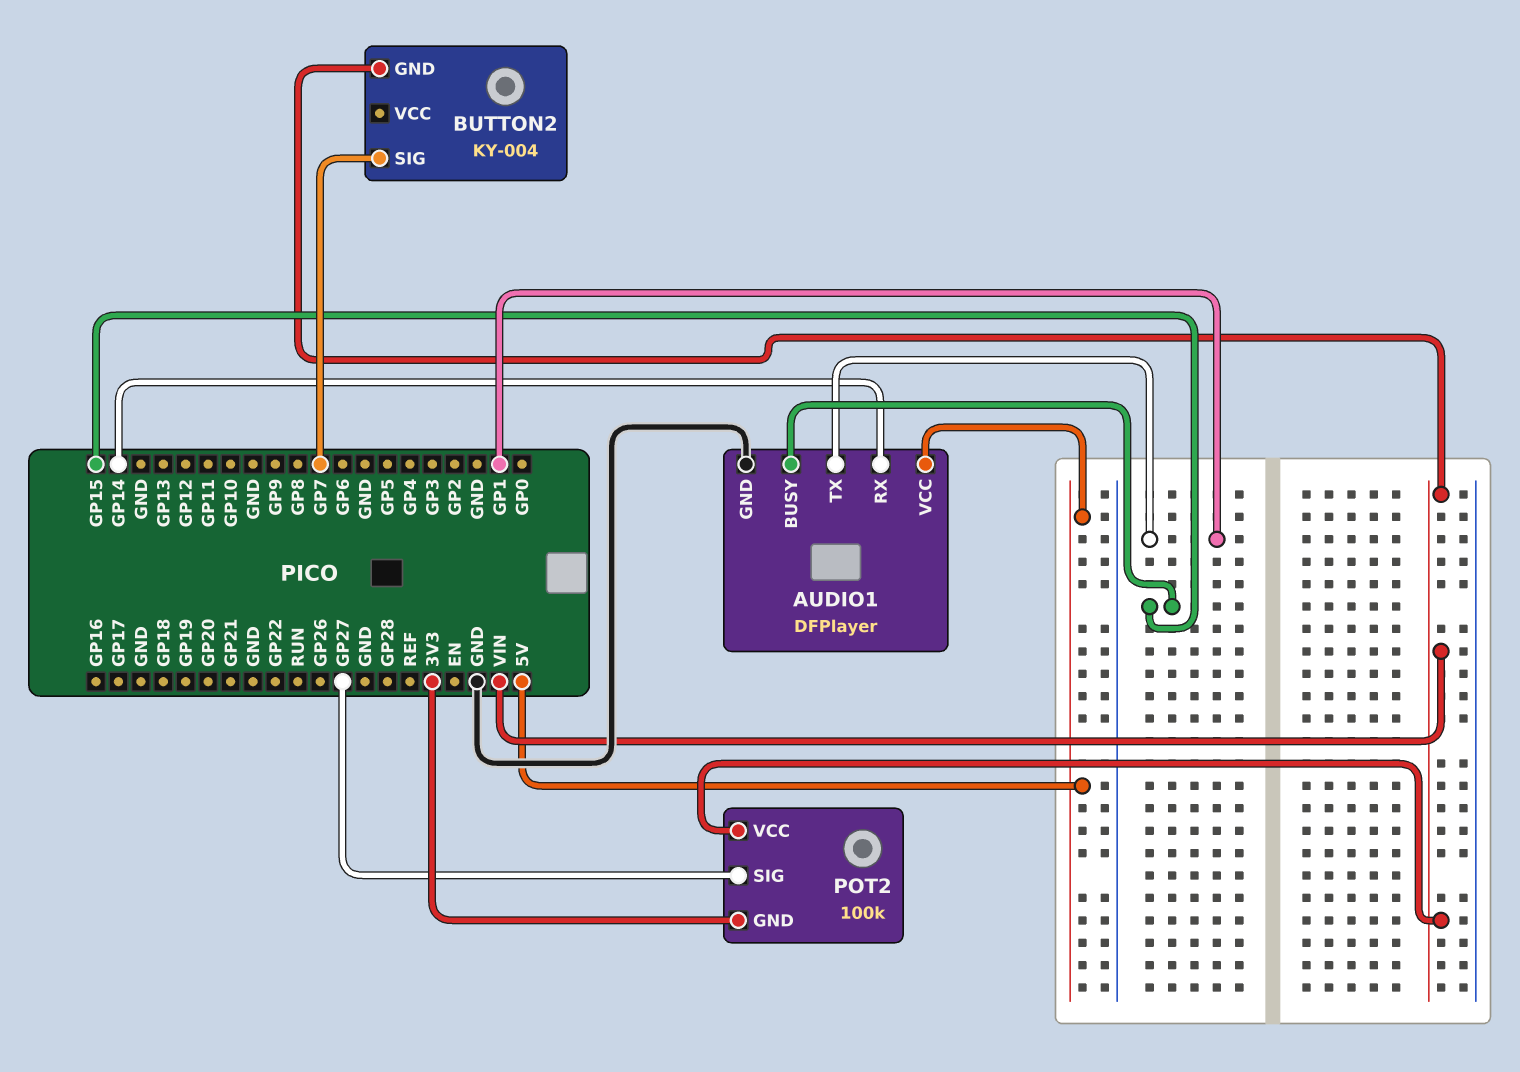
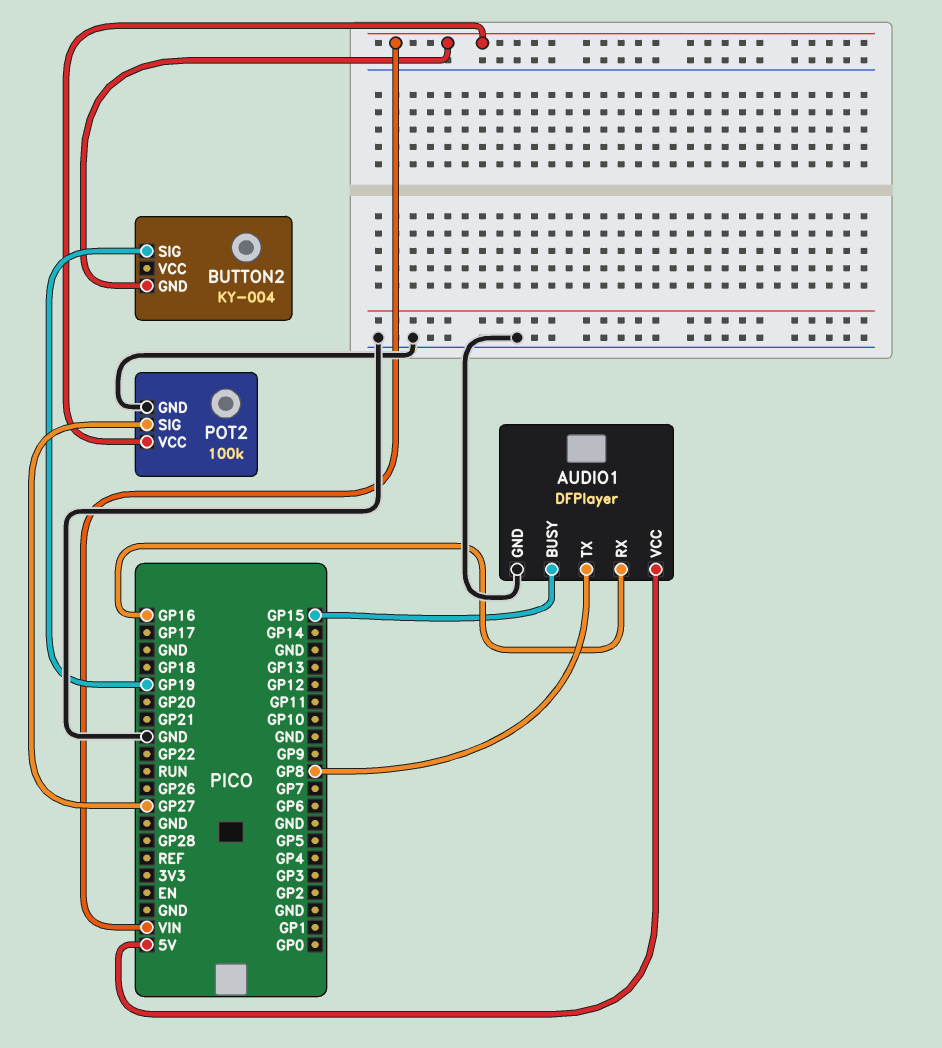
AUDIO1 pin RX: GP14 -> GP16
AUDIO1 pin TX: GP1 -> GP8
BUTTON2 pin SIG: GP7 -> GP19
POT2 pin GND: 3V3 -> GND

